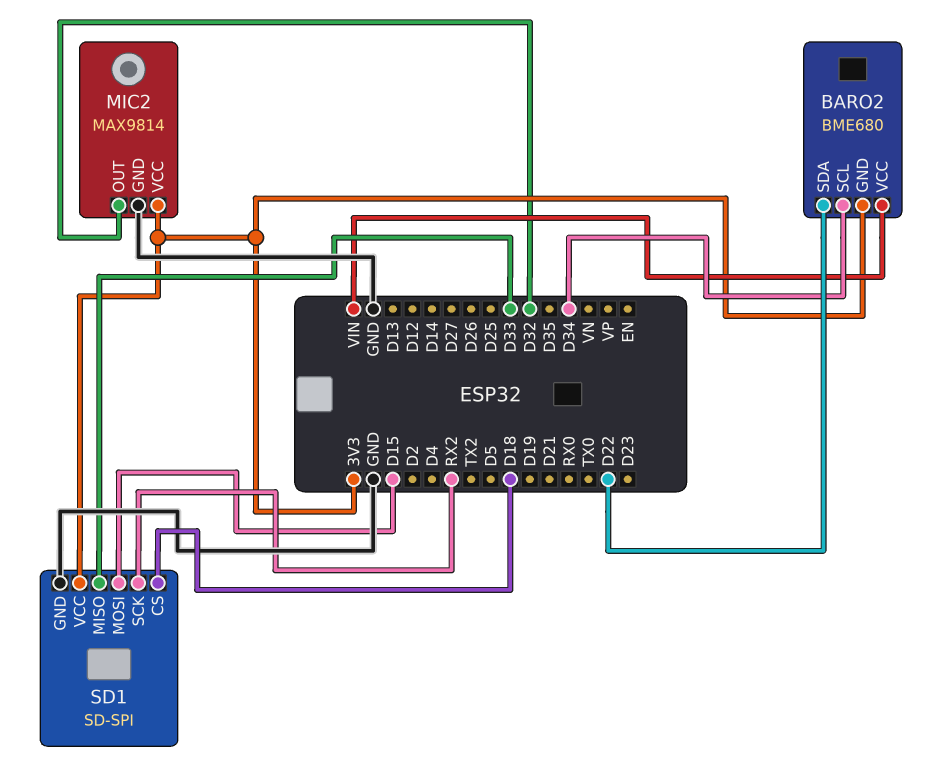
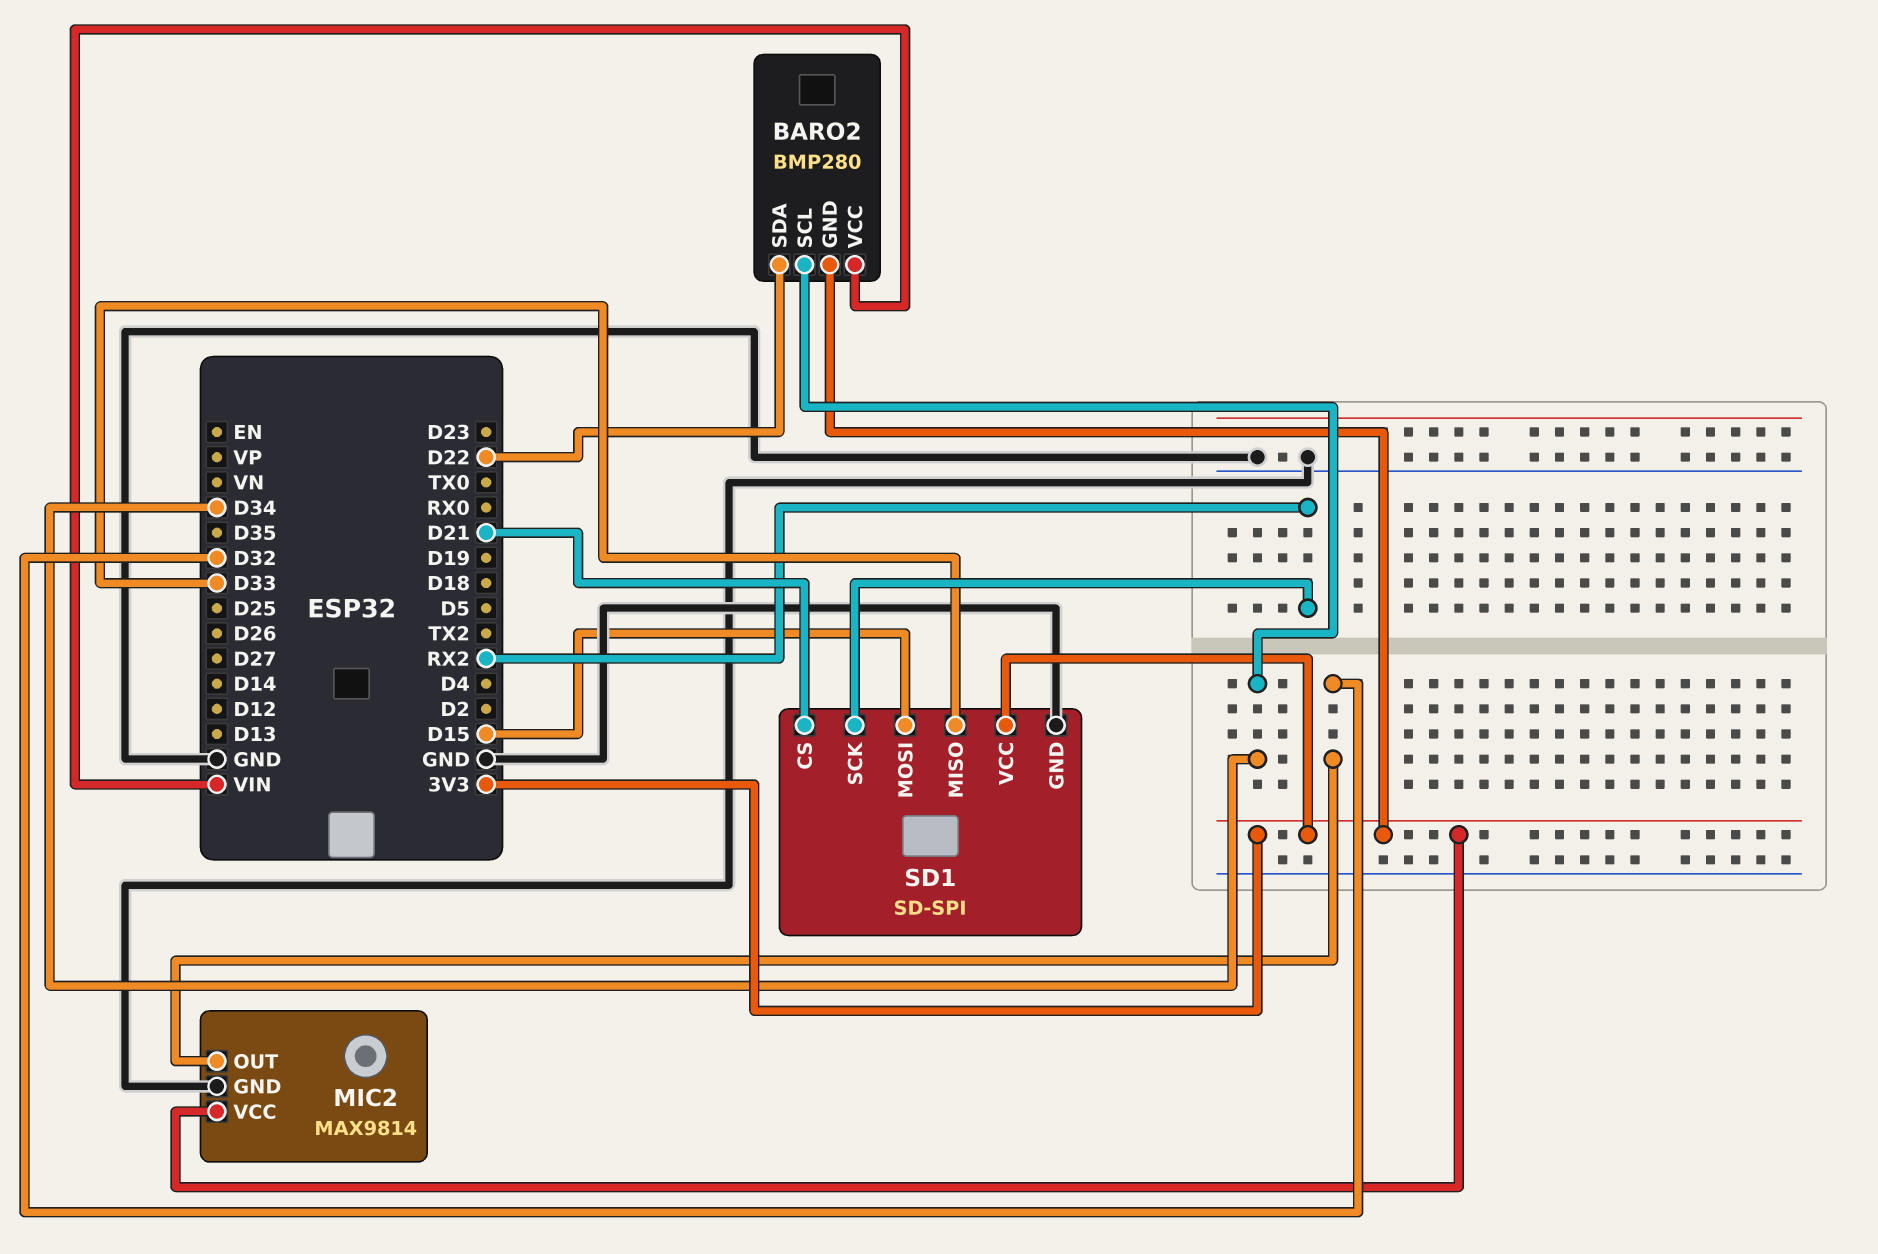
BARO2: BME680 -> BMP280
SD1 pin CS: D18 -> D21

